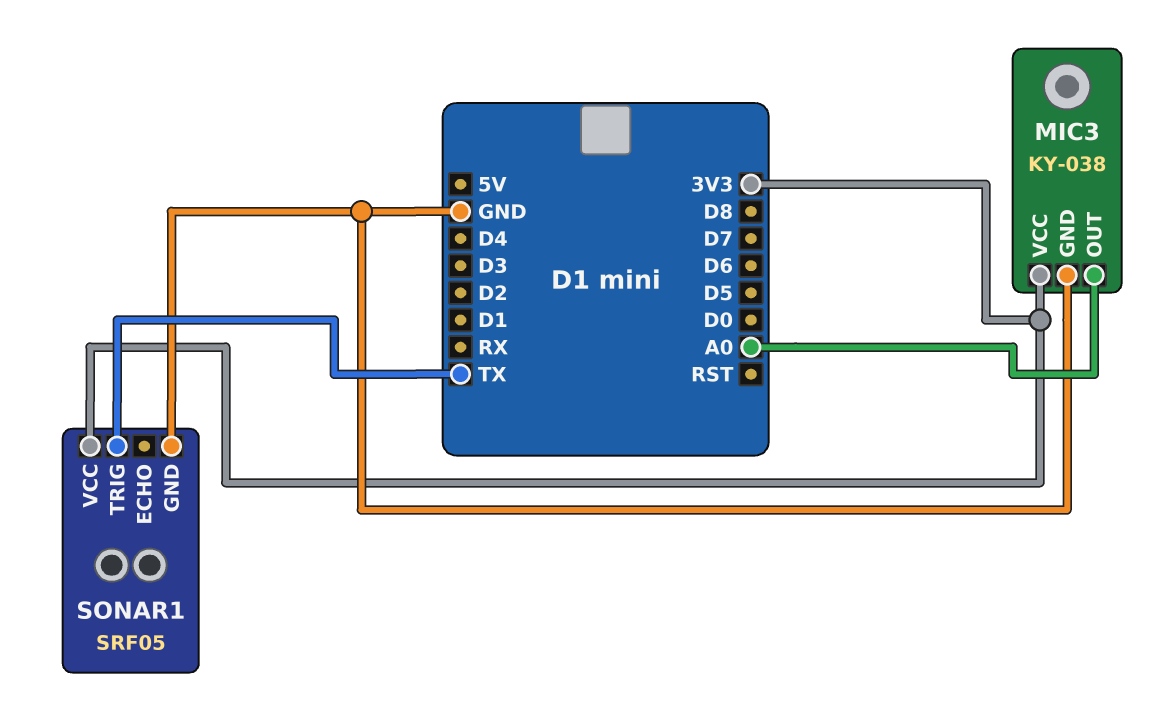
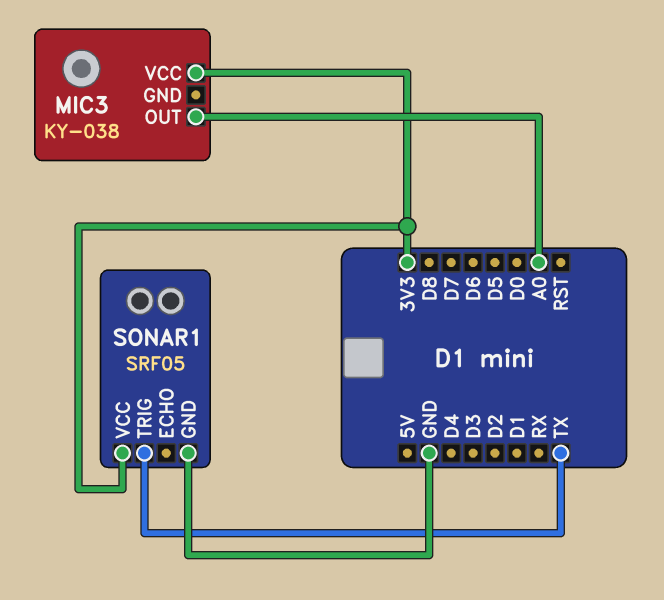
MIC3 pin GND: GND -> none

